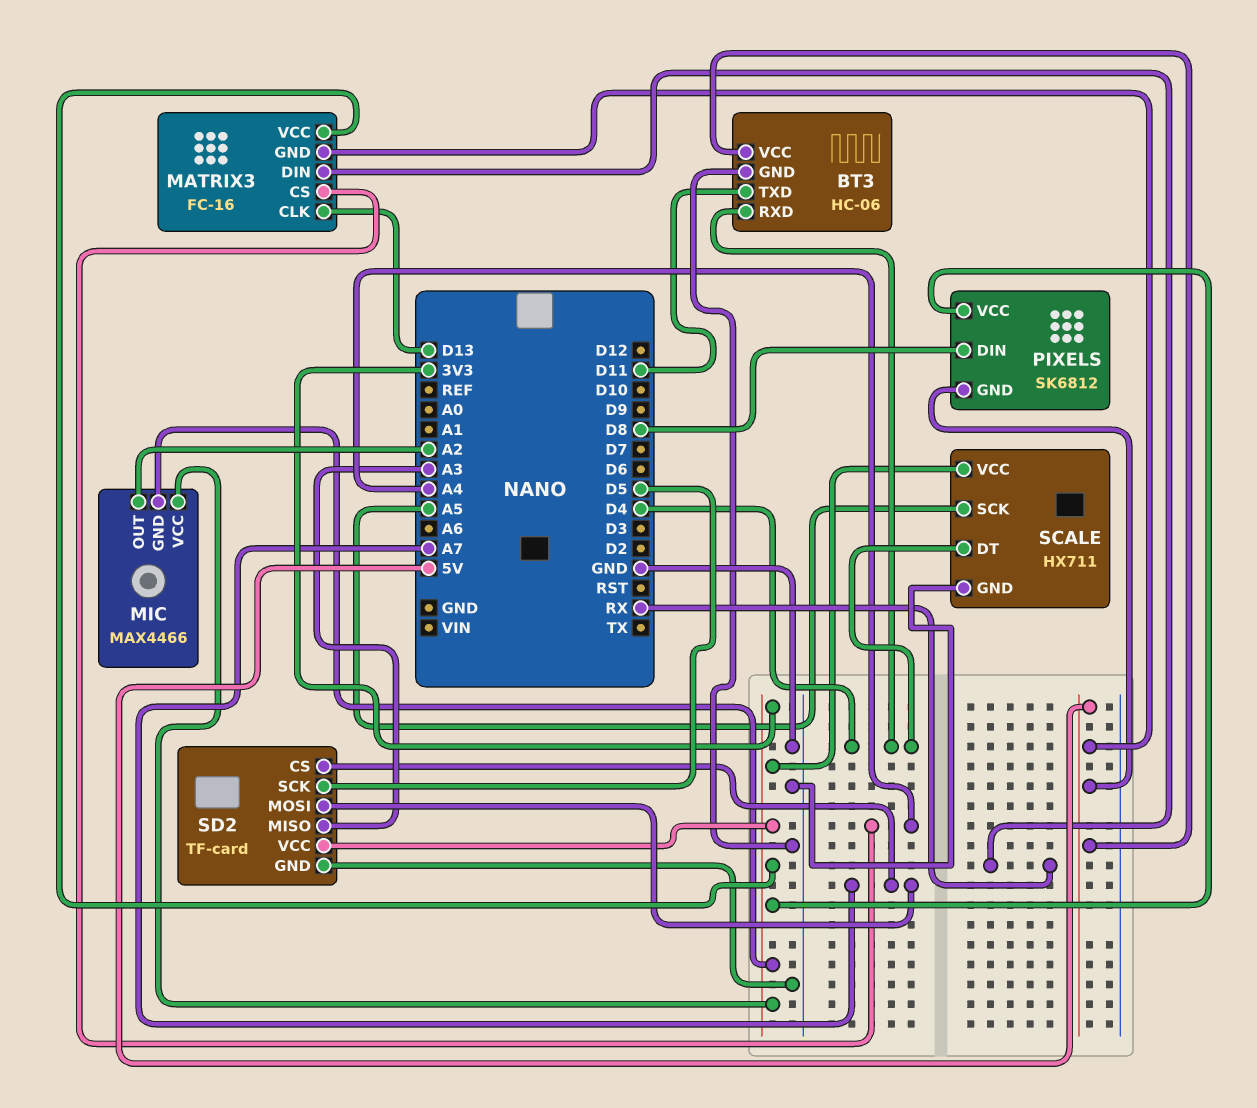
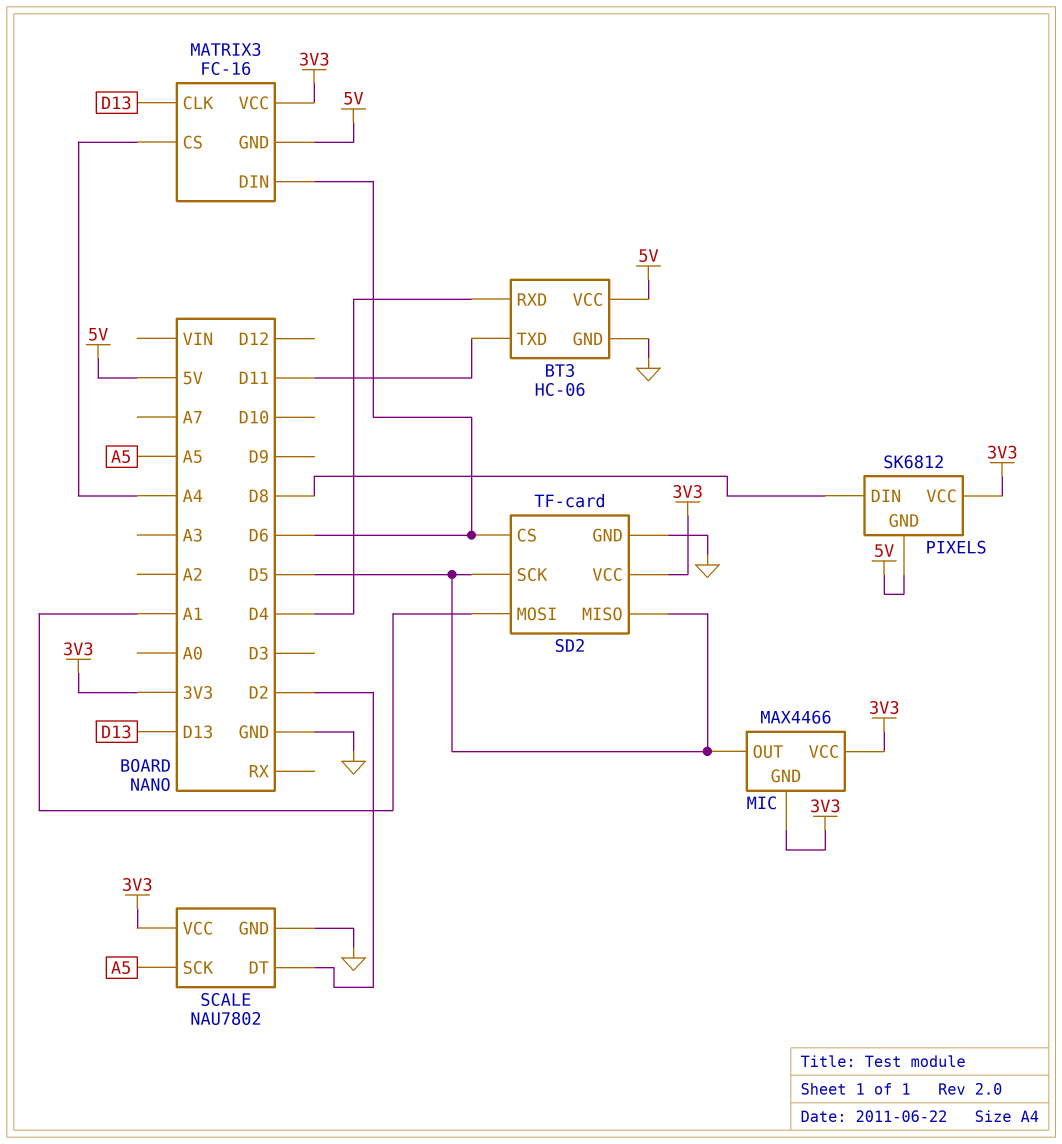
MATRIX3 pin DIN: RX -> D6
MIC pin OUT: A2 -> D5
SCALE: HX711 -> NAU7802
SCALE pin DT: D4 -> D2
SD2 pin CS: A7 -> D6
SD2 pin MISO: A3 -> D5
SD2 pin MOSI: A7 -> A1

